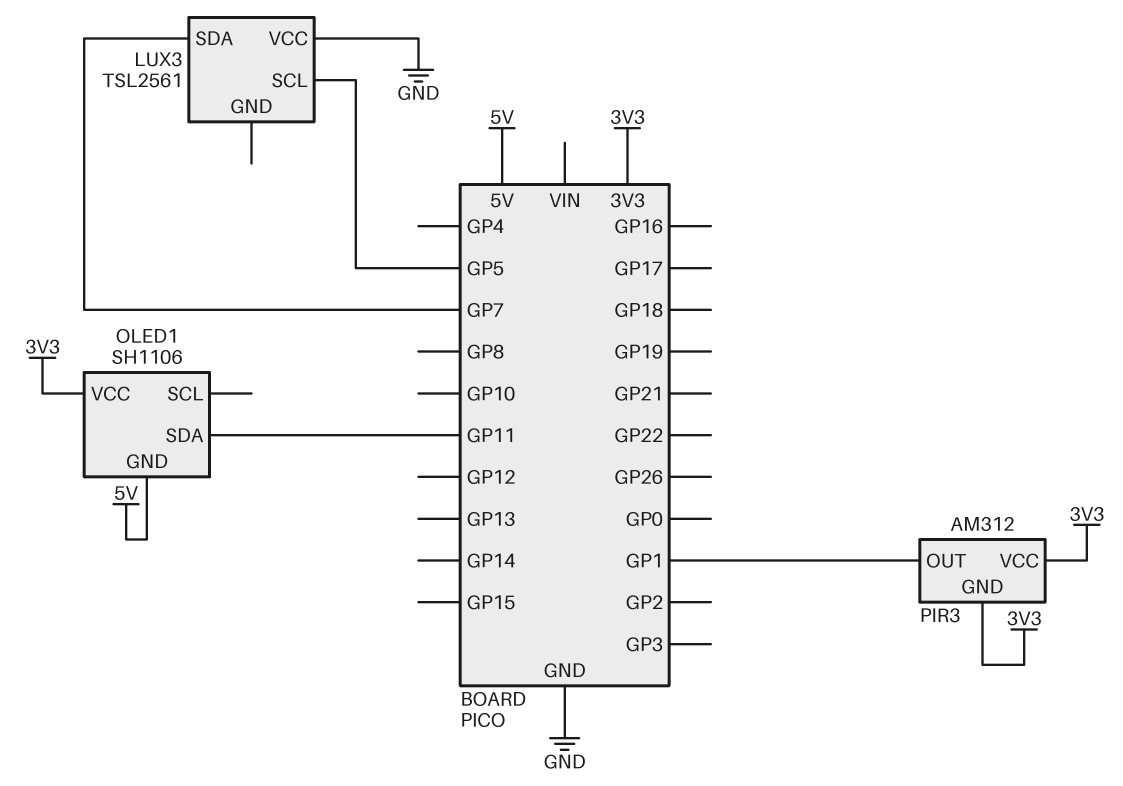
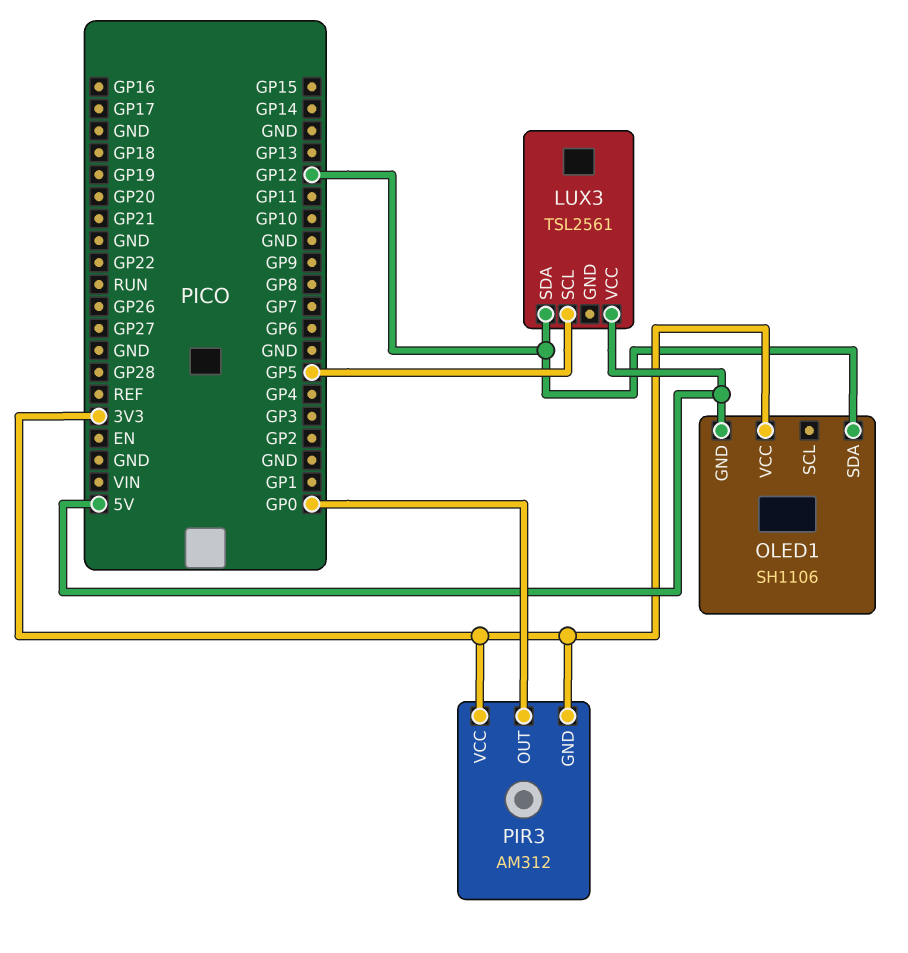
LUX3 pin SDA: GP7 -> GP12
LUX3 pin VCC: GND -> 5V
OLED1 pin SDA: GP11 -> GP12
PIR3 pin OUT: GP1 -> GP0

